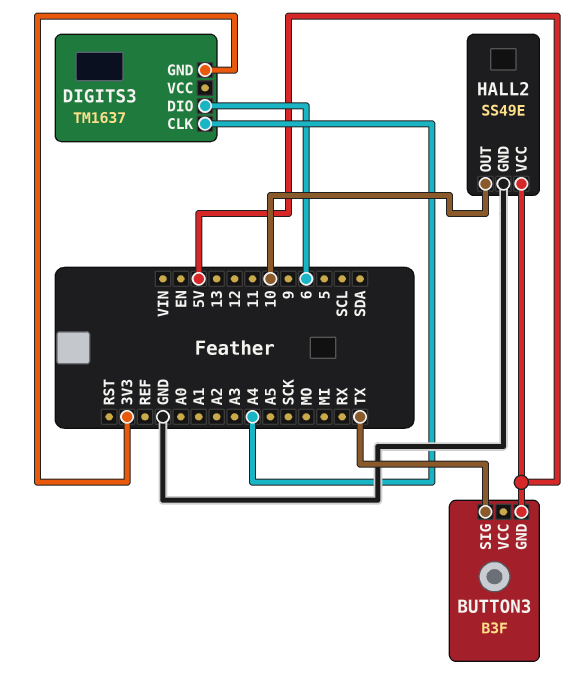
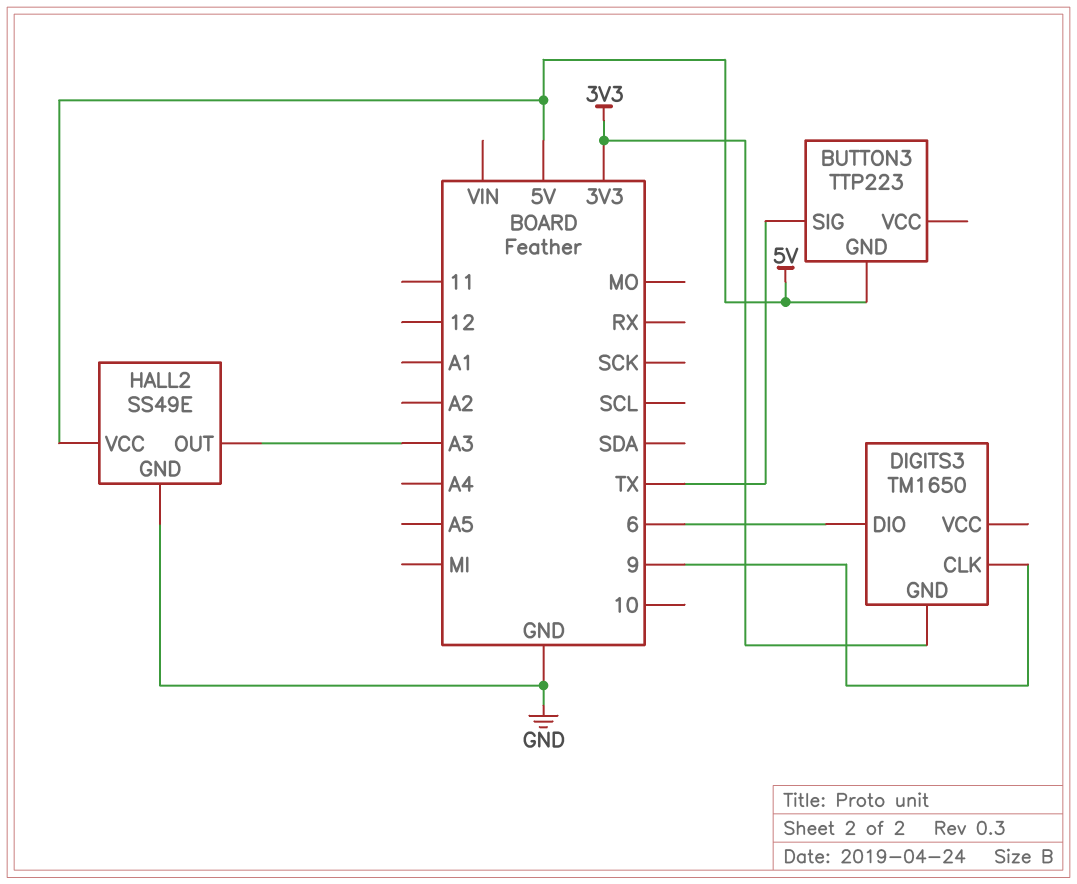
BUTTON3: B3F -> TTP223
DIGITS3: TM1637 -> TM1650
DIGITS3 pin CLK: A4 -> 9
HALL2 pin OUT: 10 -> A3

